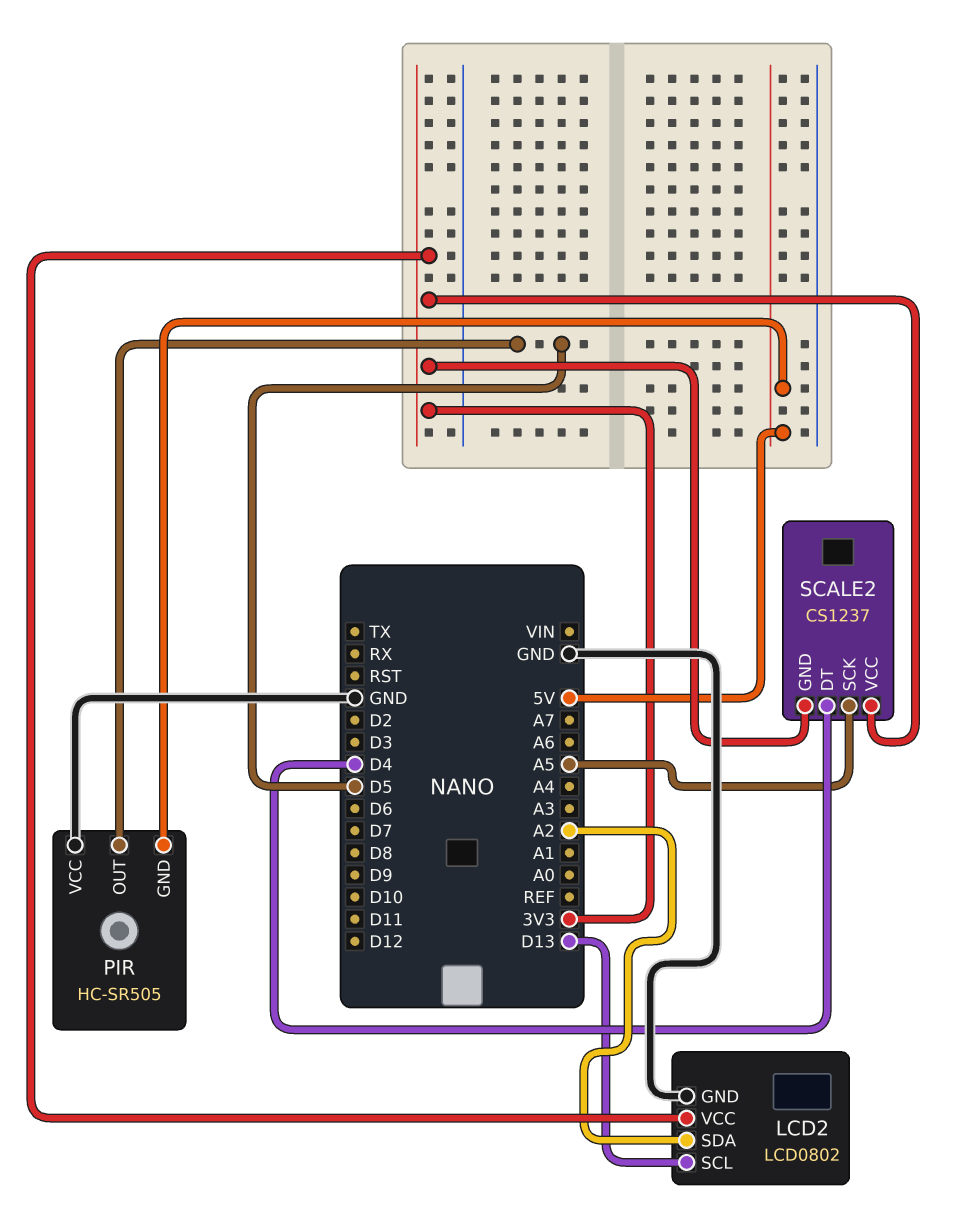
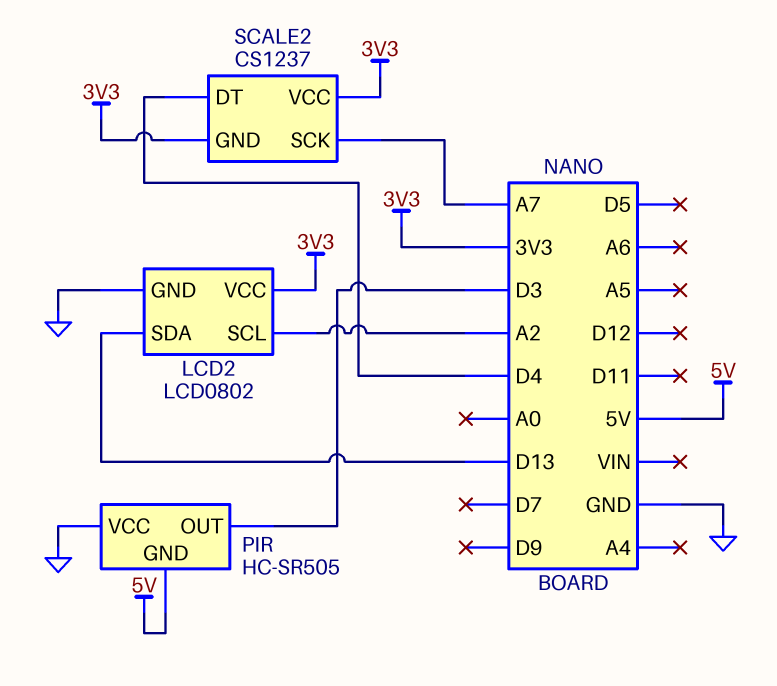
LCD2 pin SCL: D13 -> A2
LCD2 pin SDA: A2 -> D13
PIR pin OUT: D5 -> D3
SCALE2 pin SCK: A5 -> A7

